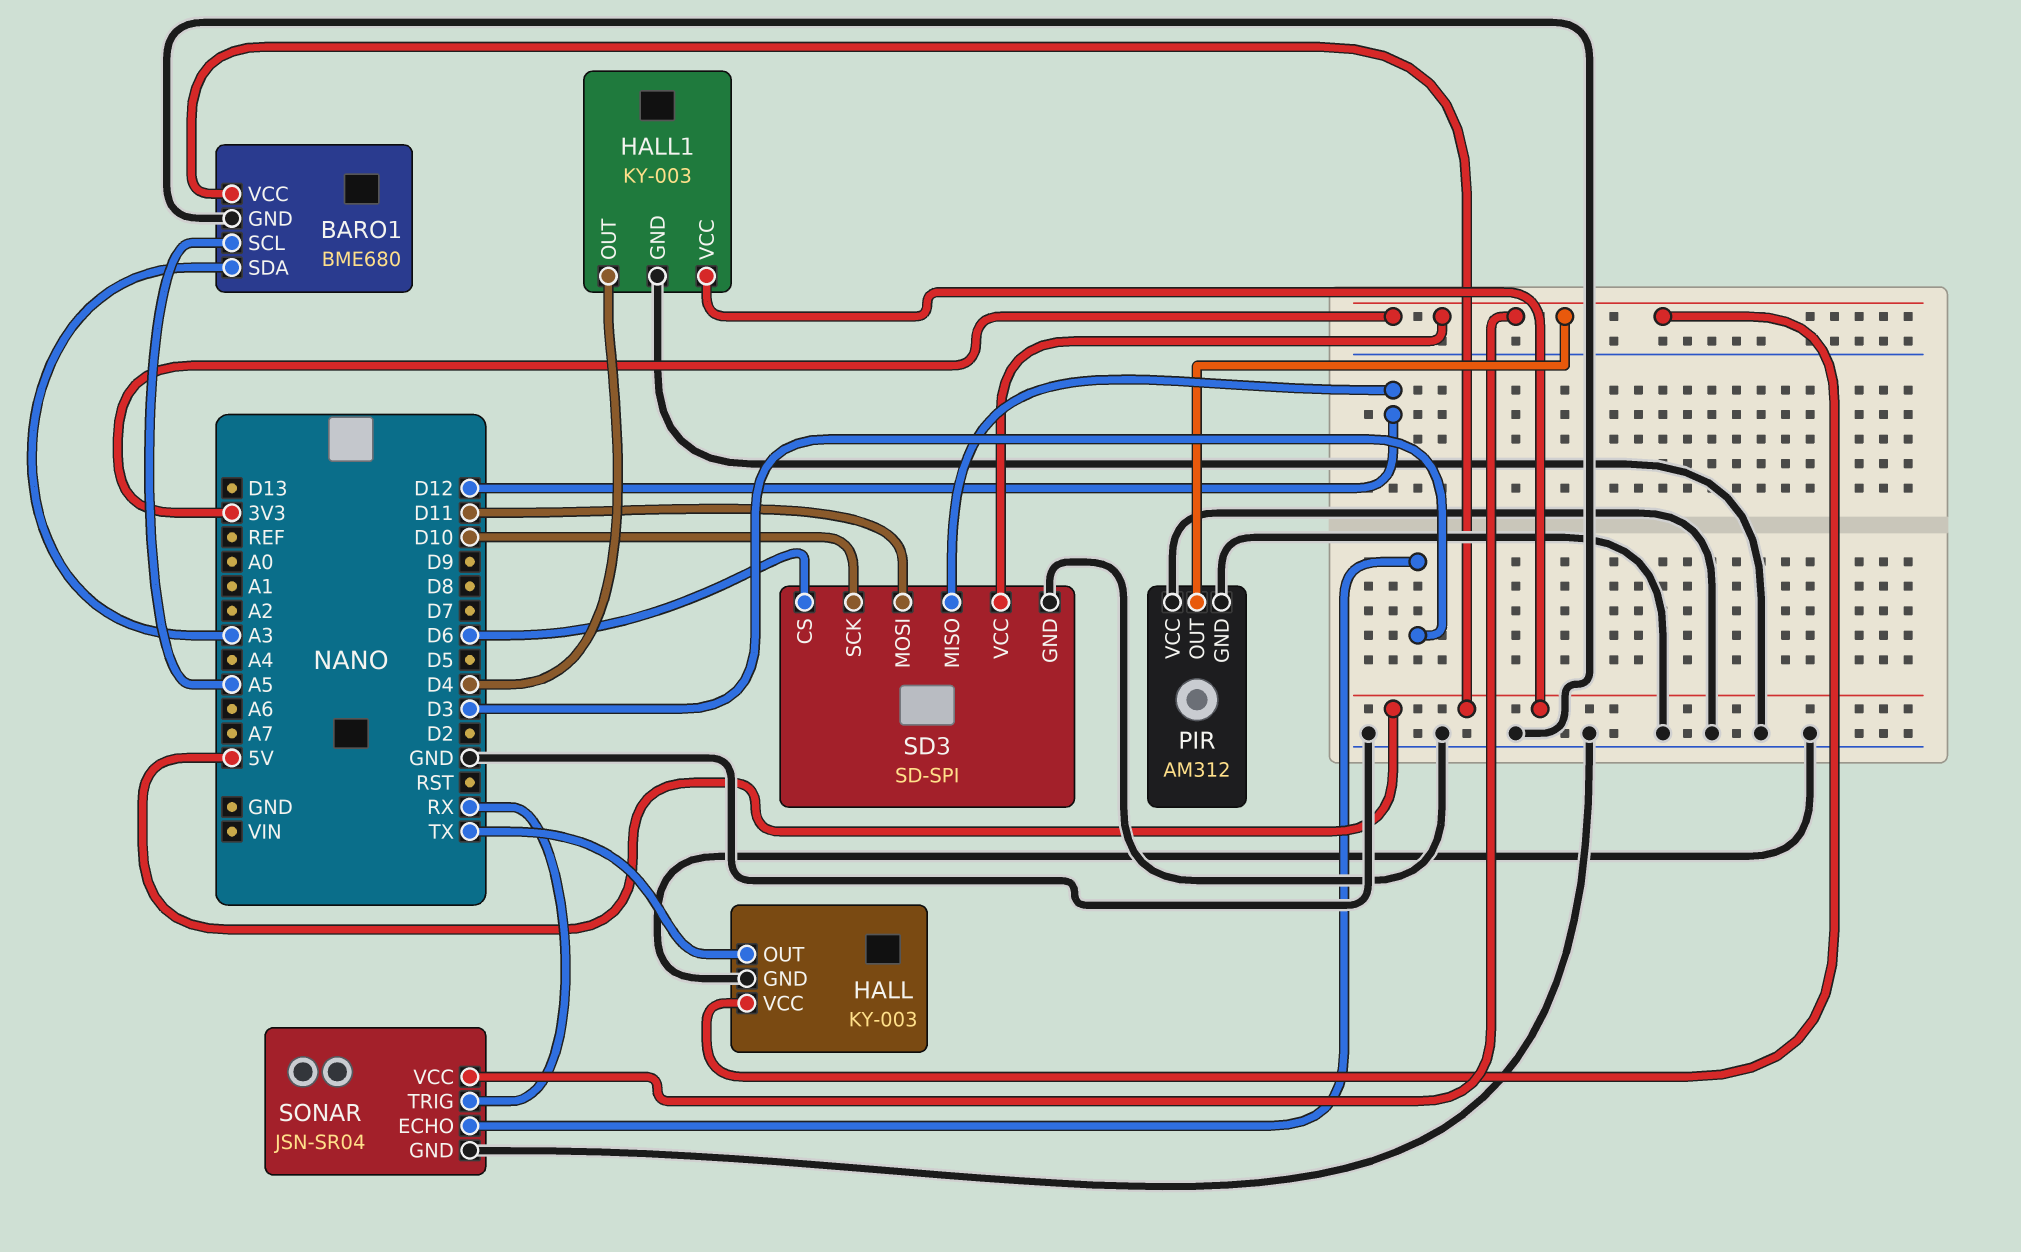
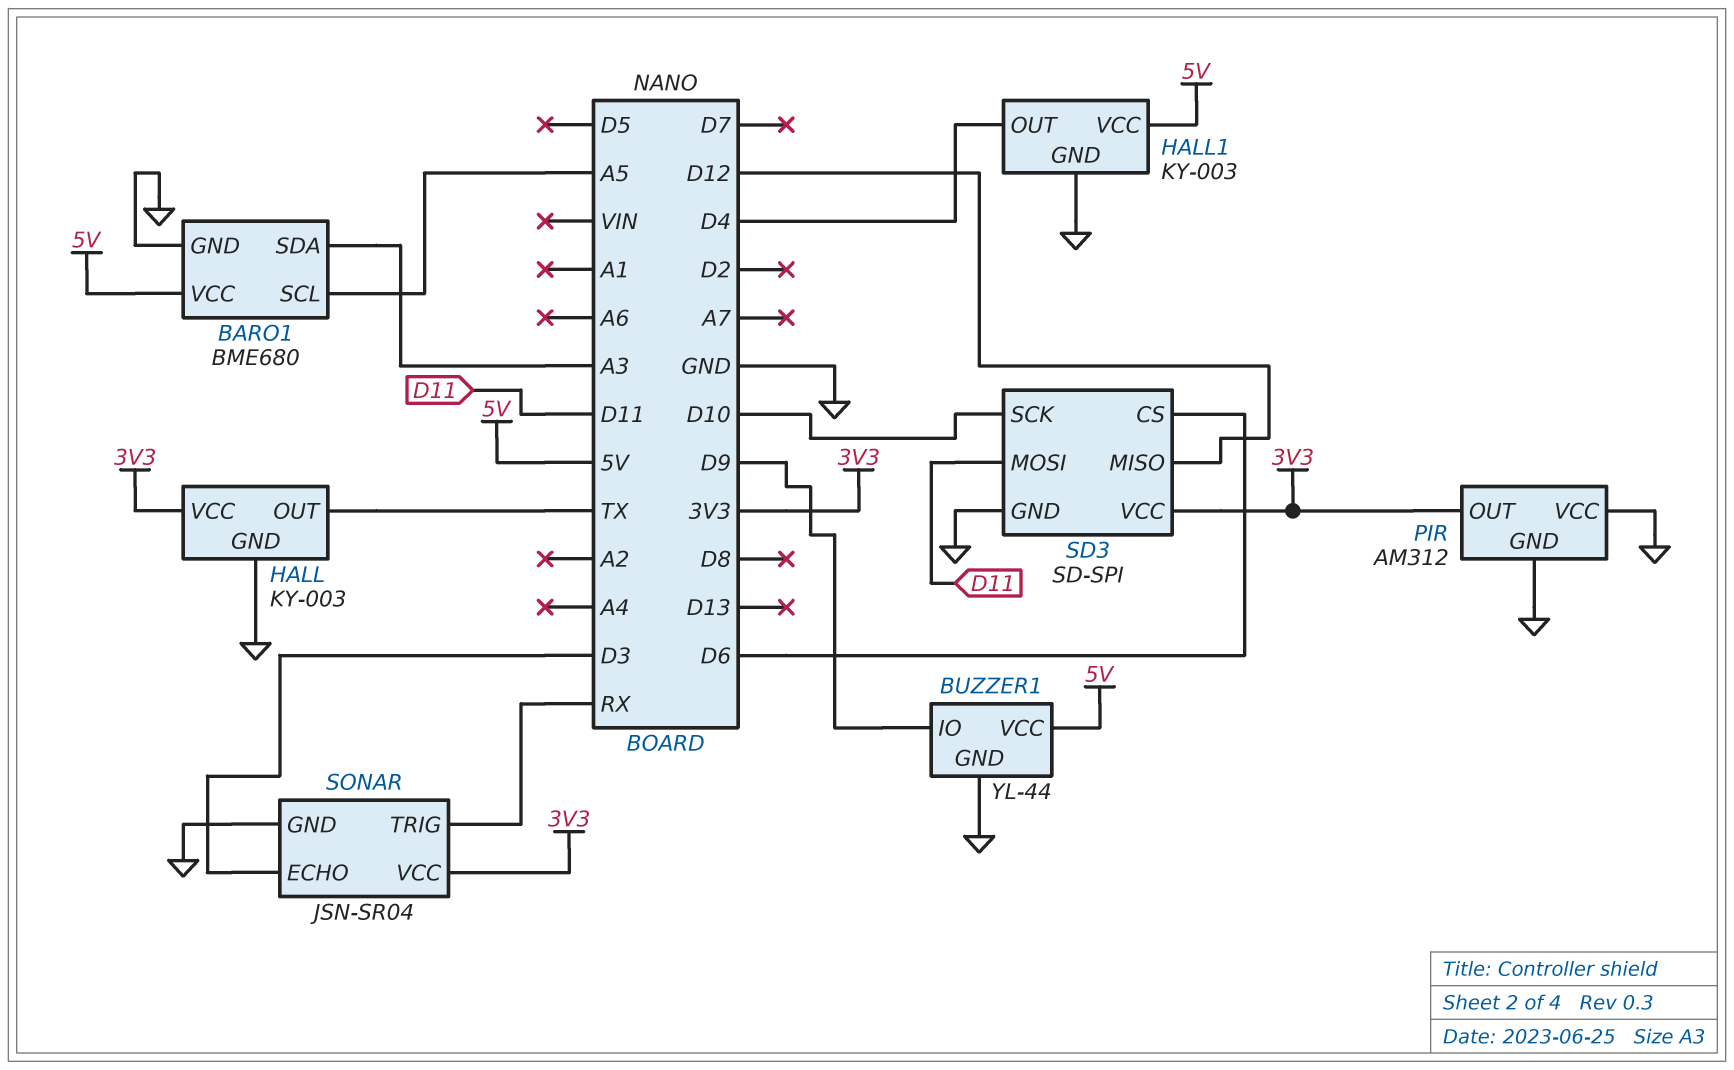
BUZZER1: none -> YL-44
BUZZER1 pin GND: none -> GND
BUZZER1 pin IO: none -> D9
BUZZER1 pin VCC: none -> 5V

